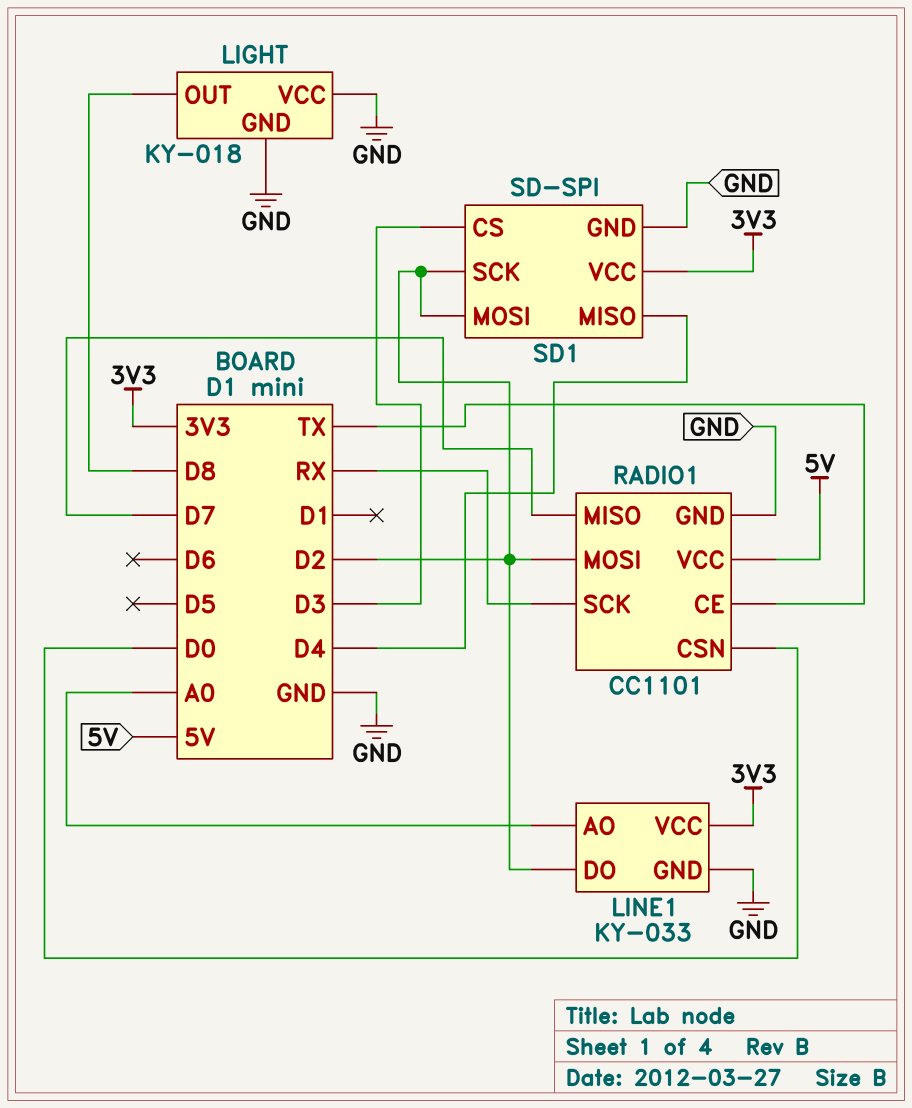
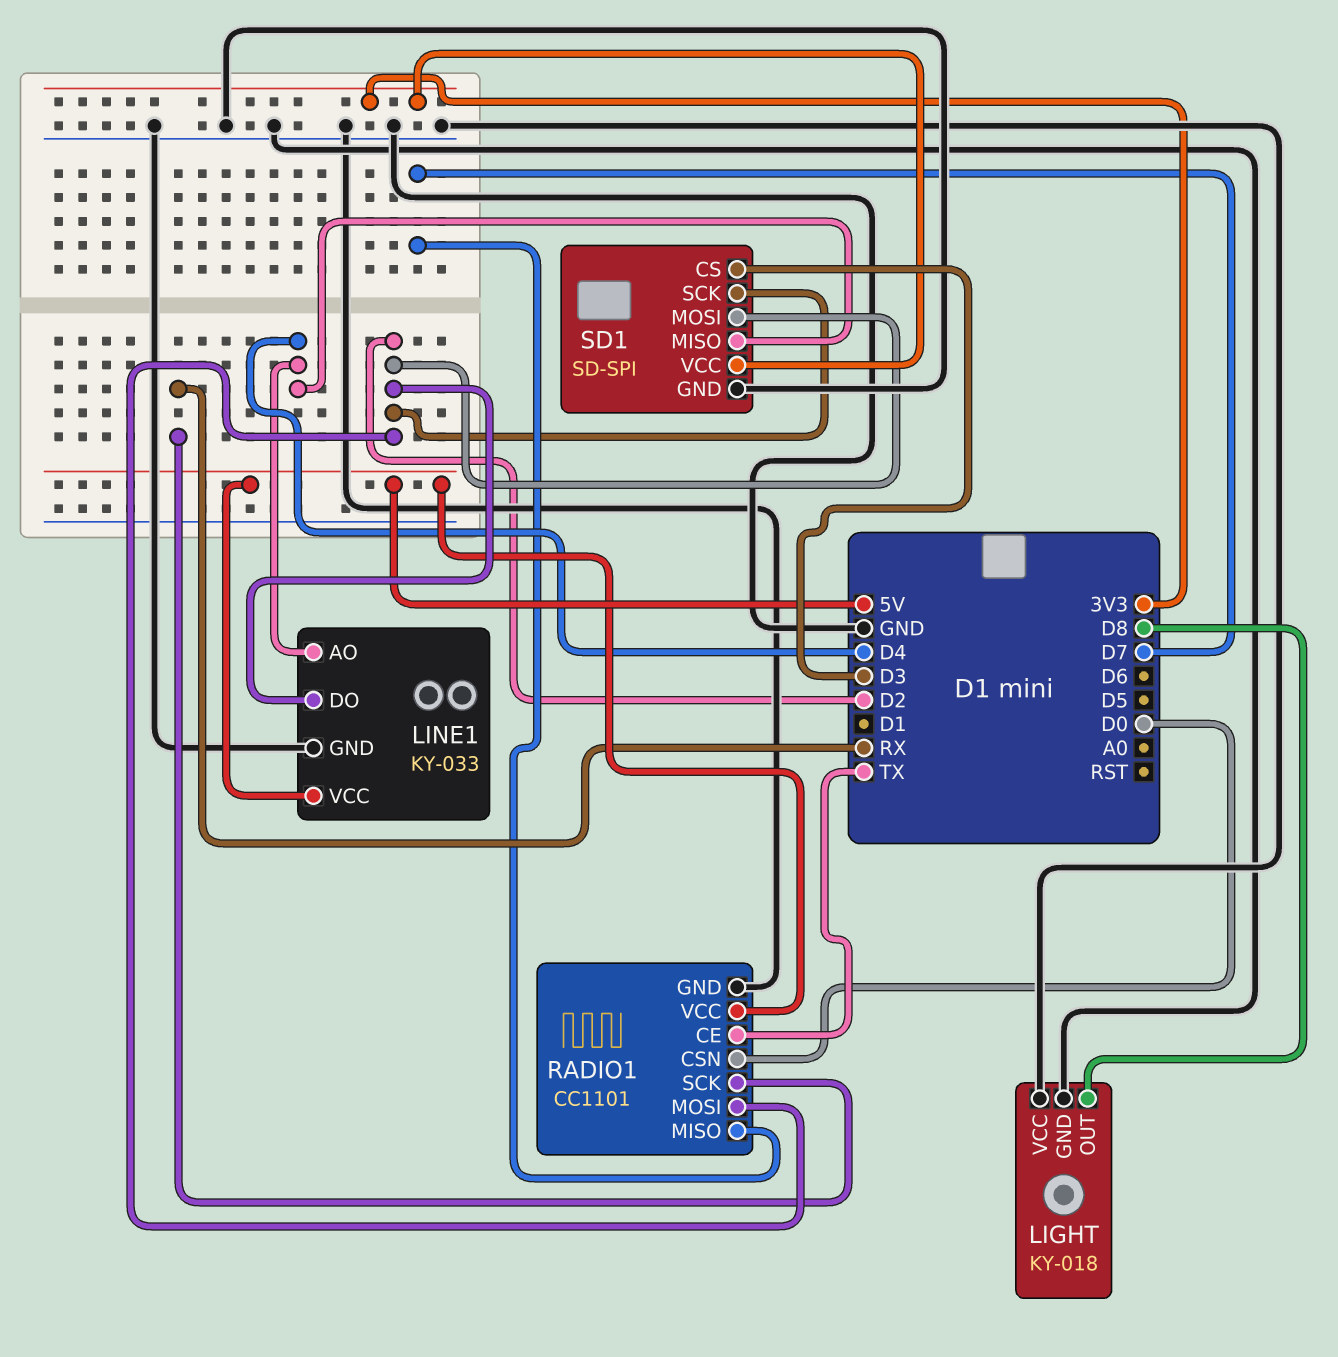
LINE1 pin AO: A0 -> D4
LINE1 pin VCC: 3V3 -> 5V

